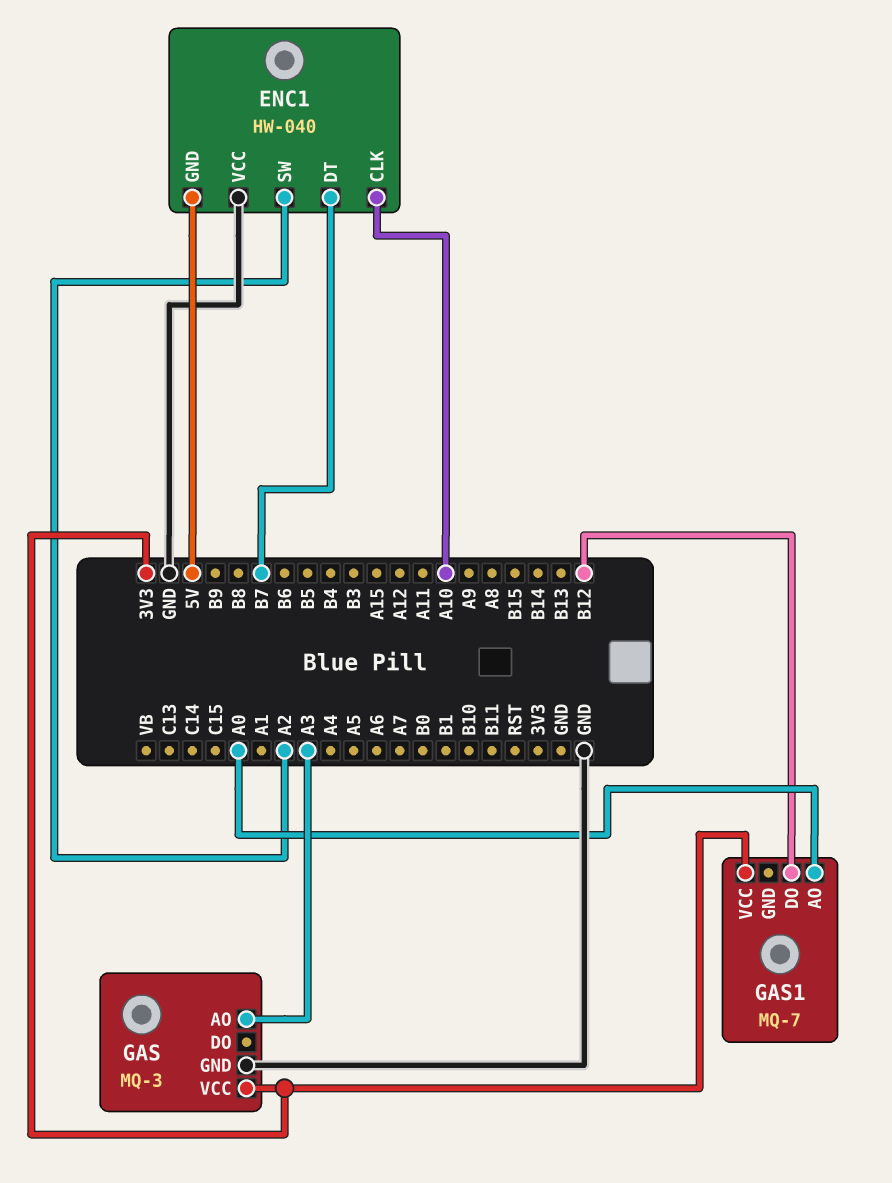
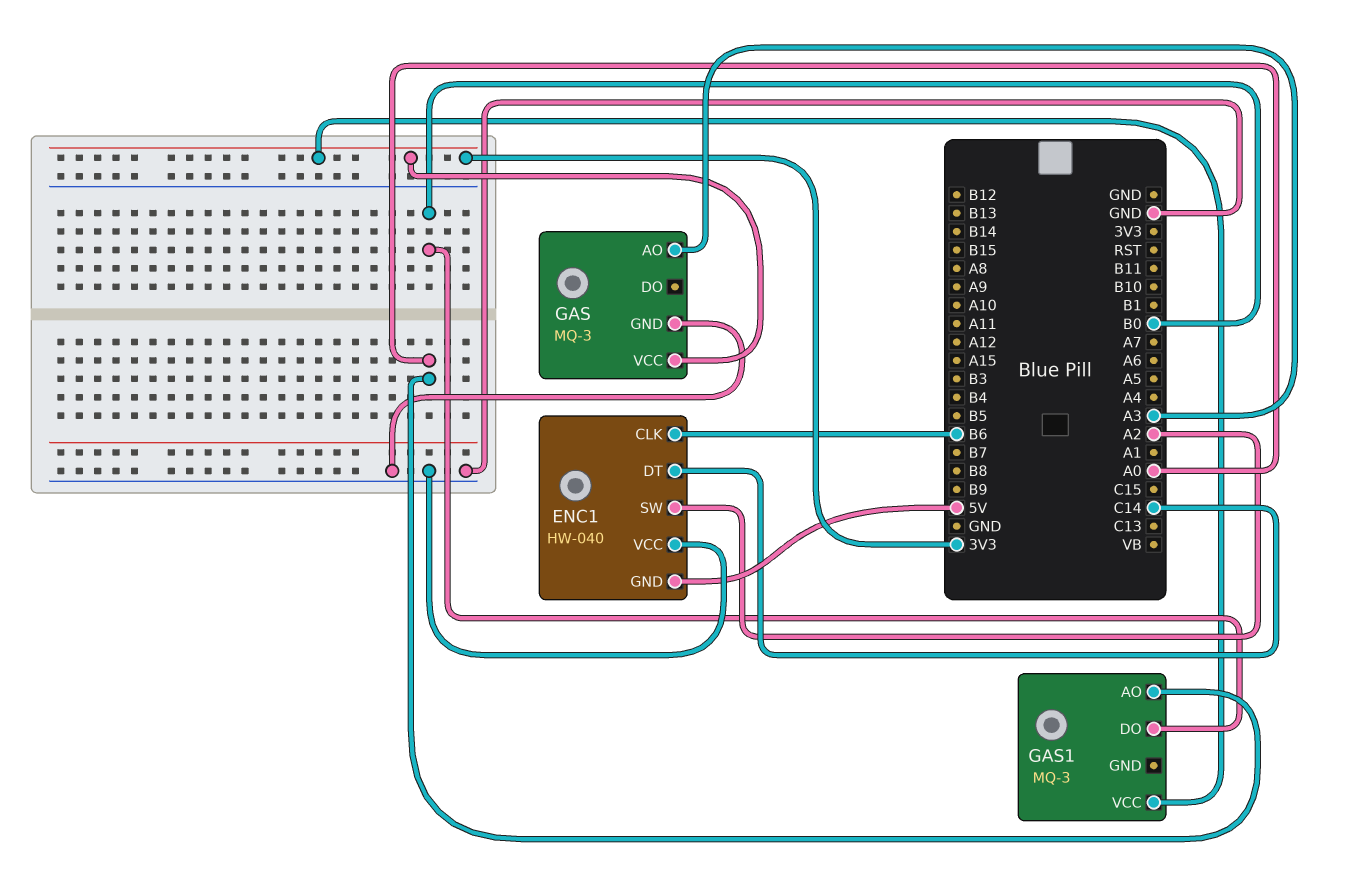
ENC1 pin CLK: A10 -> B6
ENC1 pin DT: B7 -> C14
GAS1: MQ-7 -> MQ-3
GAS1 pin DO: B12 -> B0

